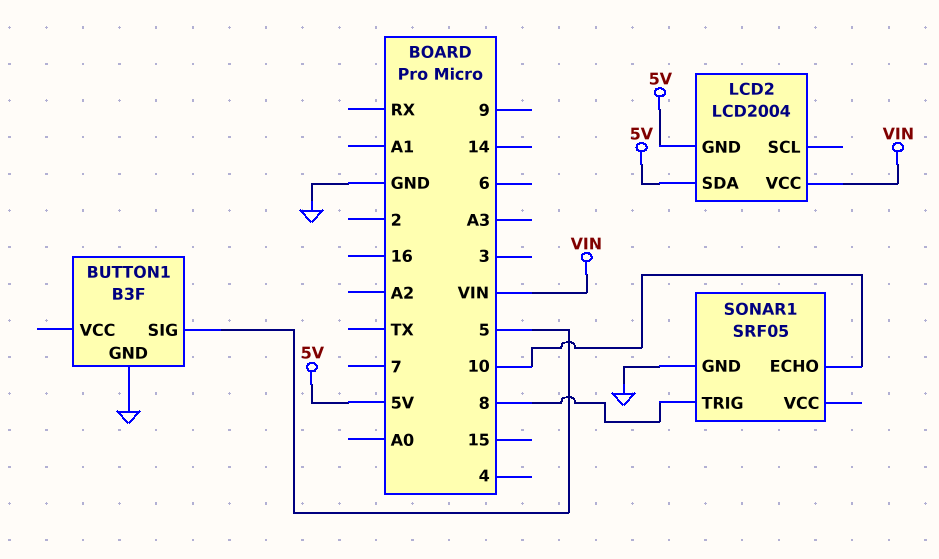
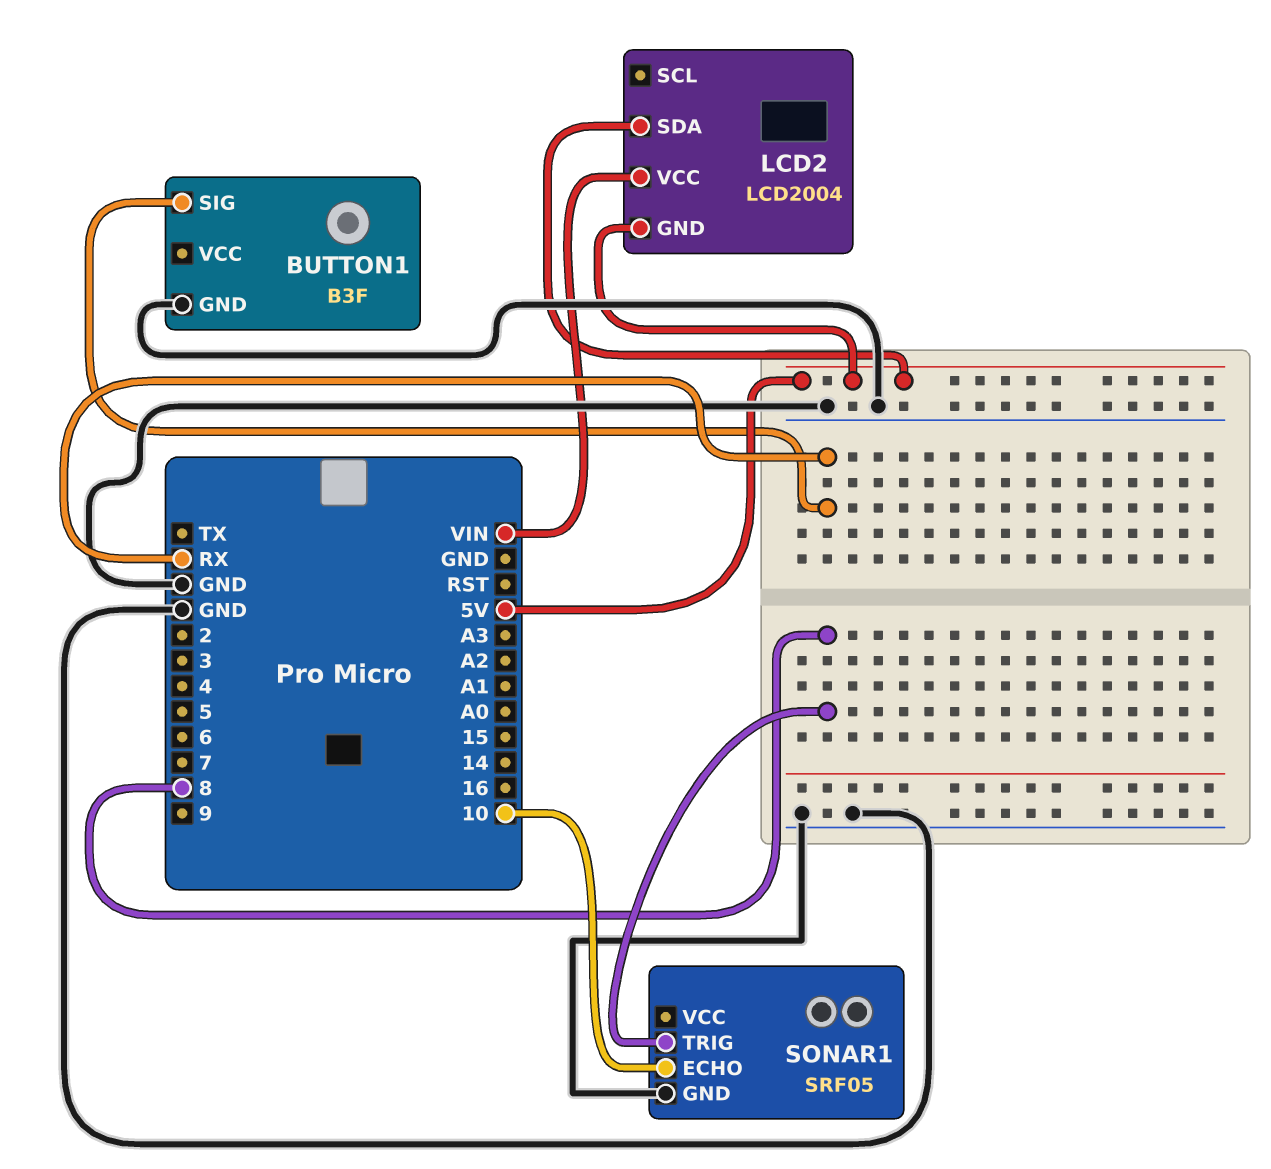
BUTTON1 pin SIG: 5 -> RX

